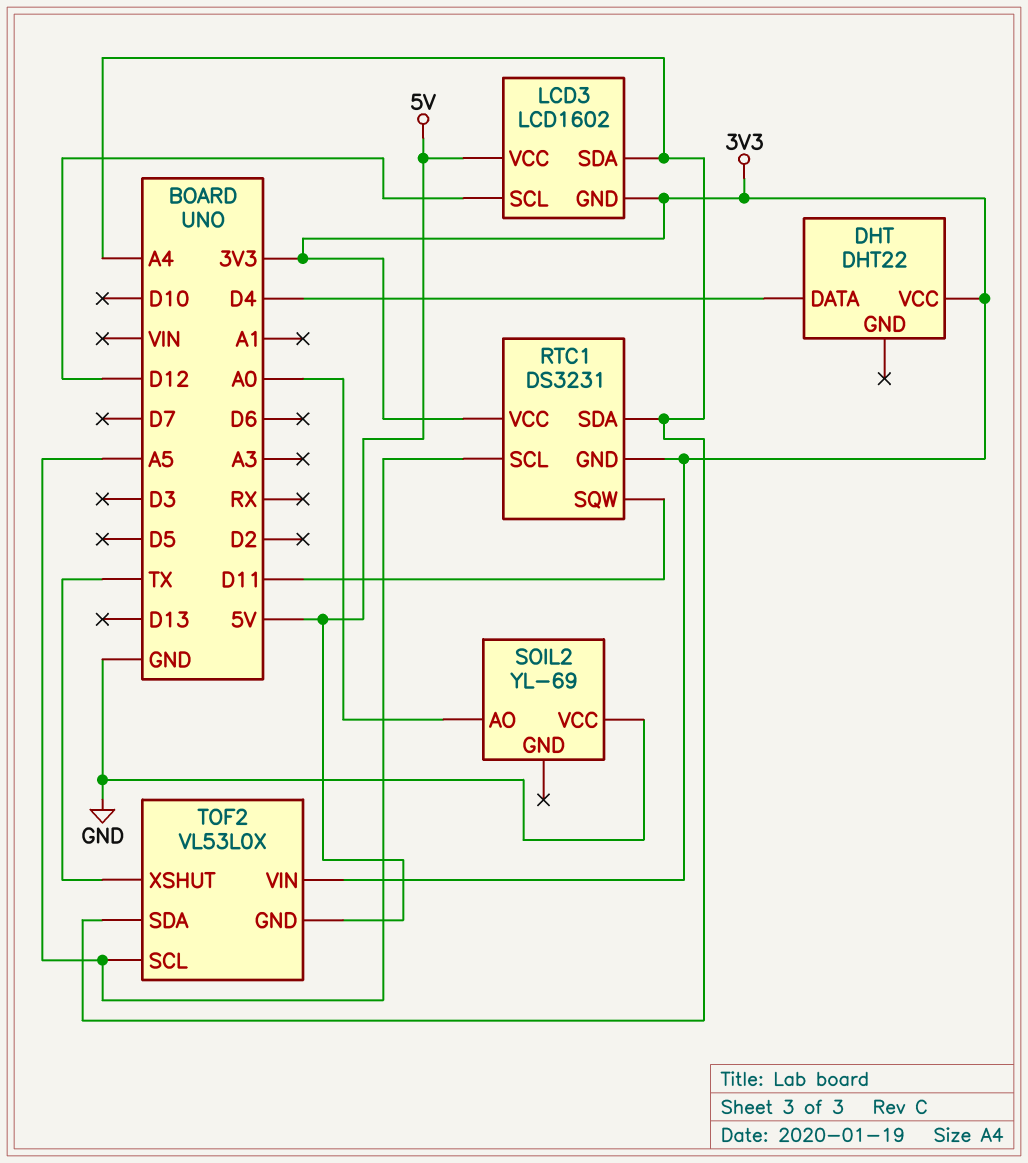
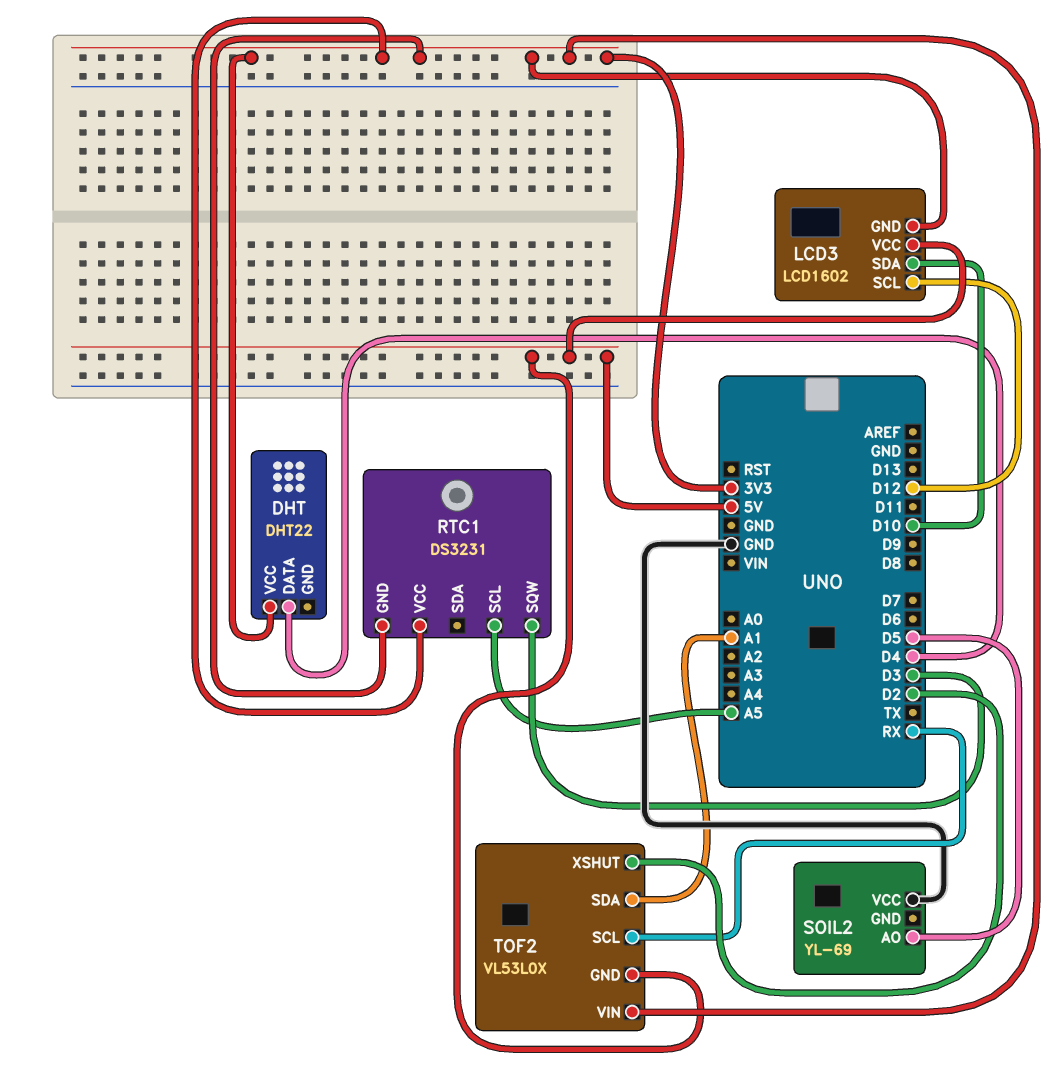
LCD3 pin SDA: A4 -> D10
RTC1 pin SDA: A4 -> none
RTC1 pin SQW: D11 -> D3
SOIL2 pin AO: A0 -> D5
TOF2 pin SCL: A5 -> RX
TOF2 pin SDA: A4 -> A1
TOF2 pin XSHUT: TX -> D2

